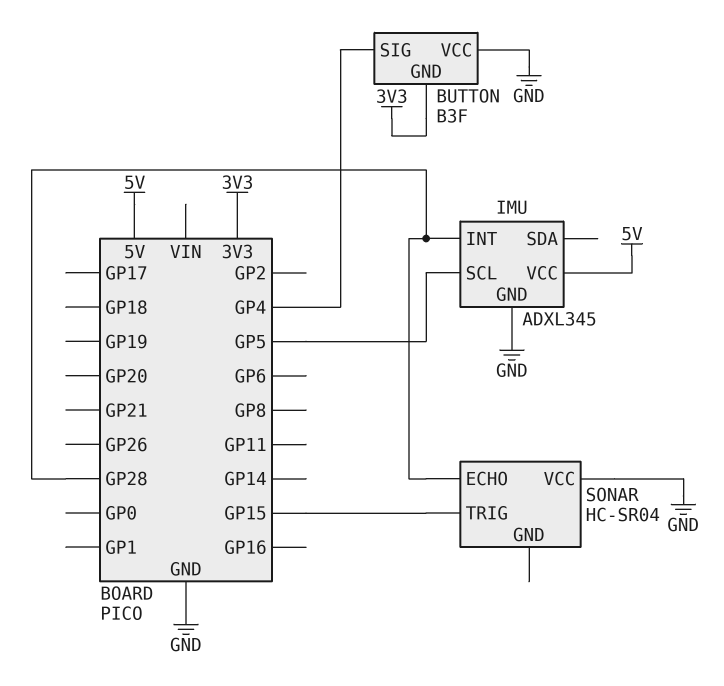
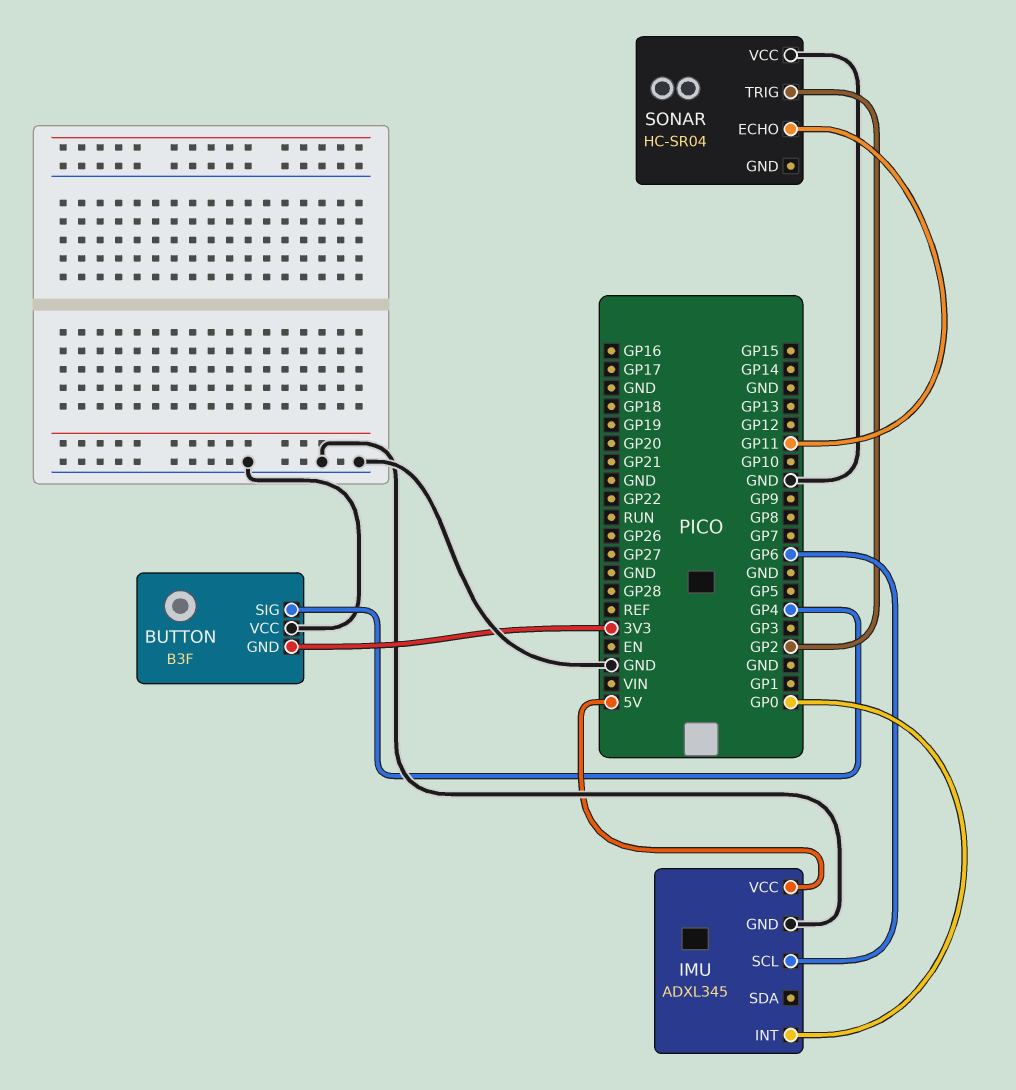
IMU pin INT: GP28 -> GP0
IMU pin SCL: GP5 -> GP6
SONAR pin ECHO: GP28 -> GP11
SONAR pin TRIG: GP15 -> GP2

